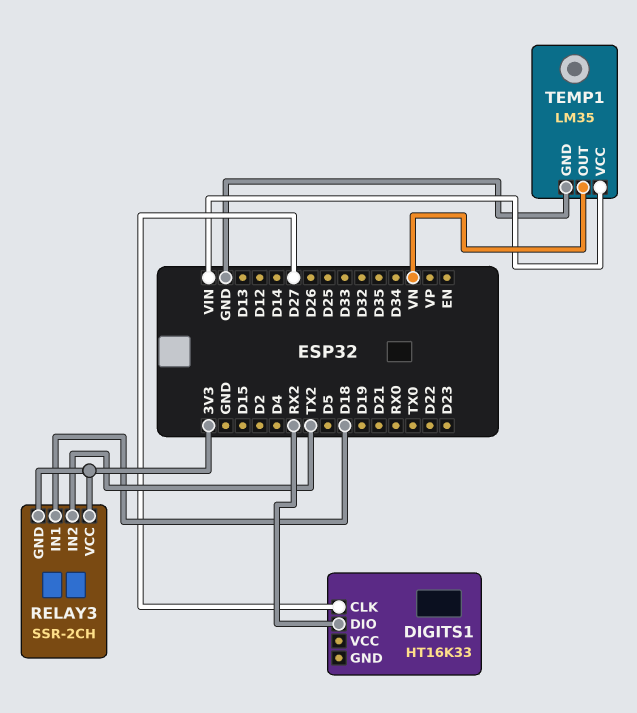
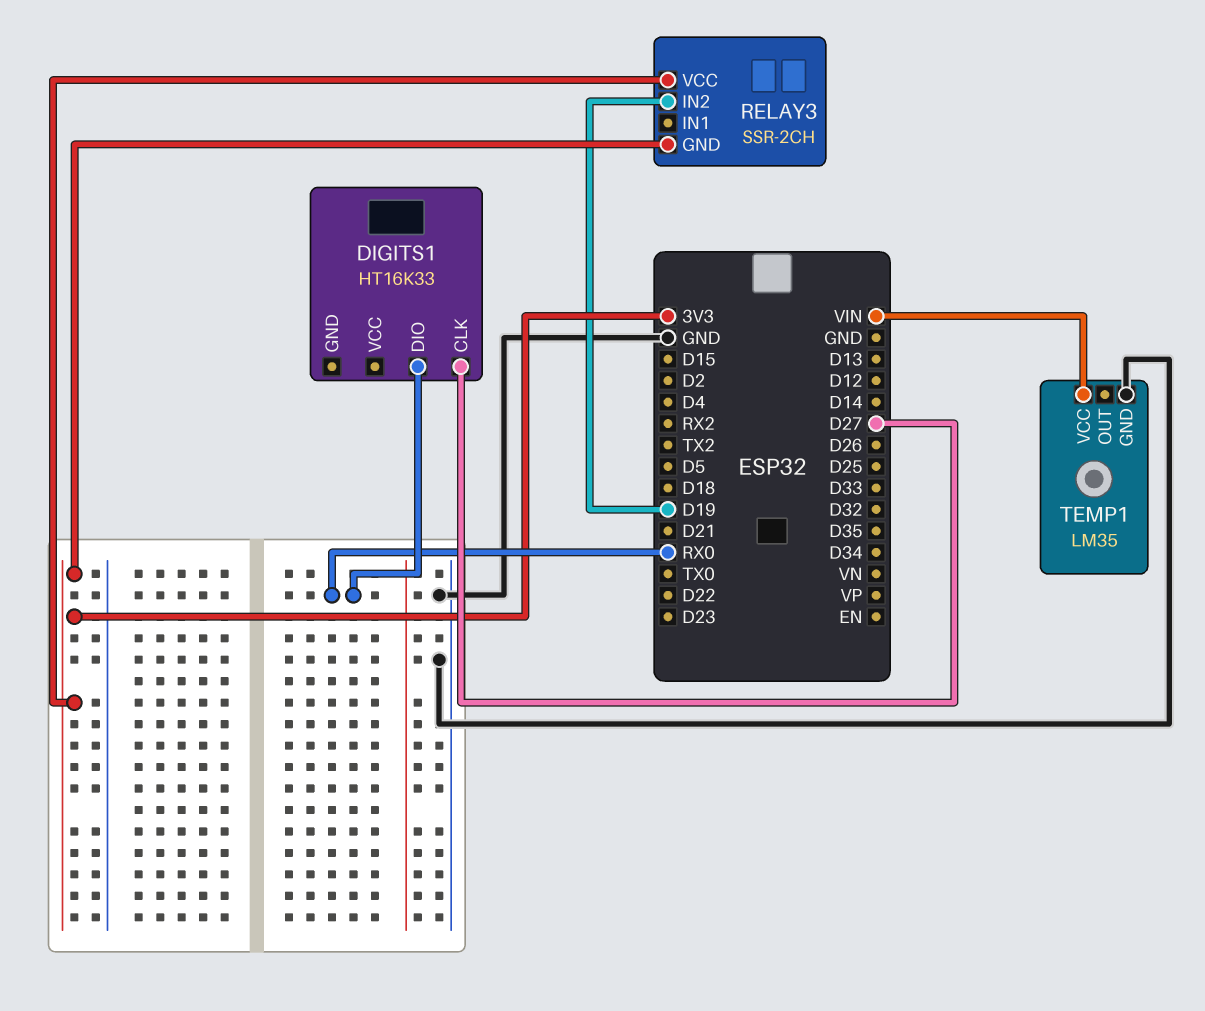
DIGITS1 pin DIO: RX2 -> RX0
RELAY3 pin IN1: D18 -> none
RELAY3 pin IN2: TX2 -> D19
TEMP1 pin OUT: VN -> none

